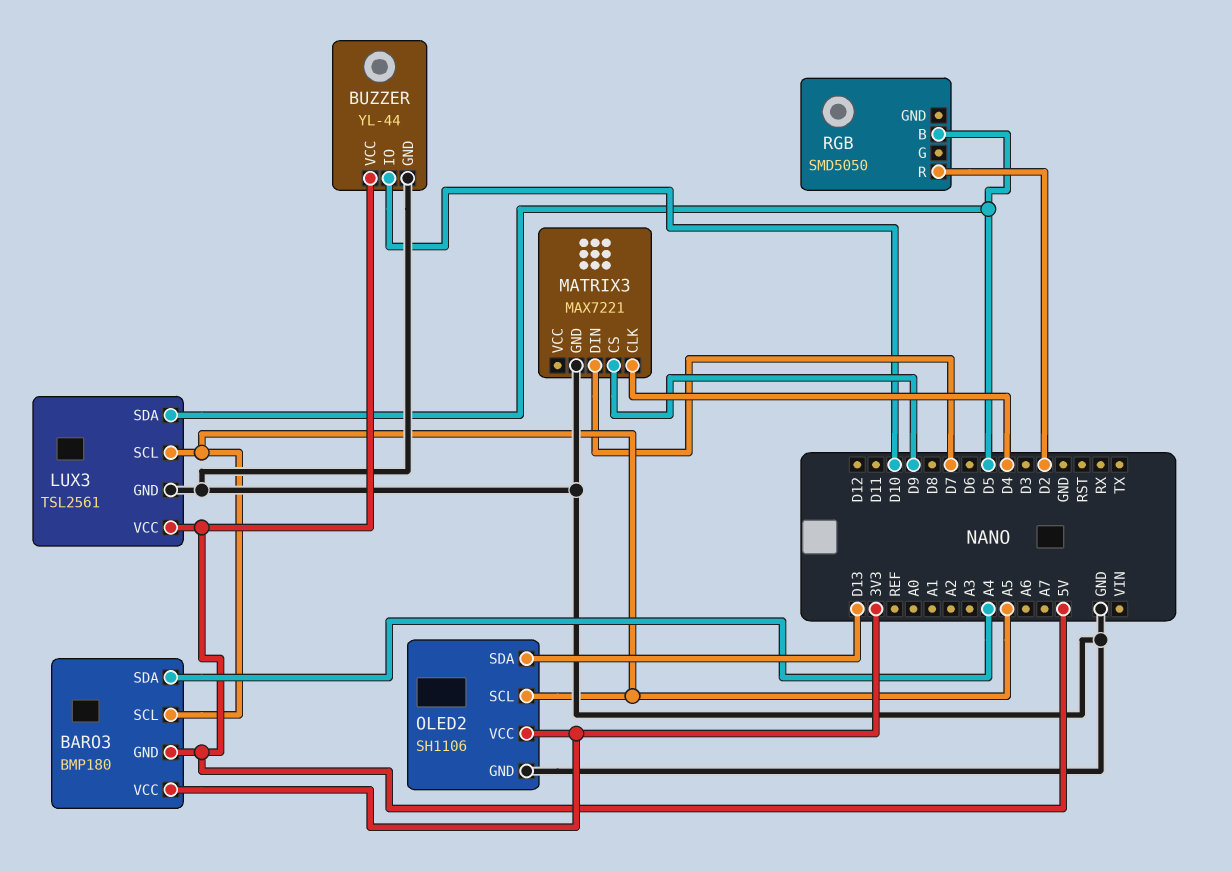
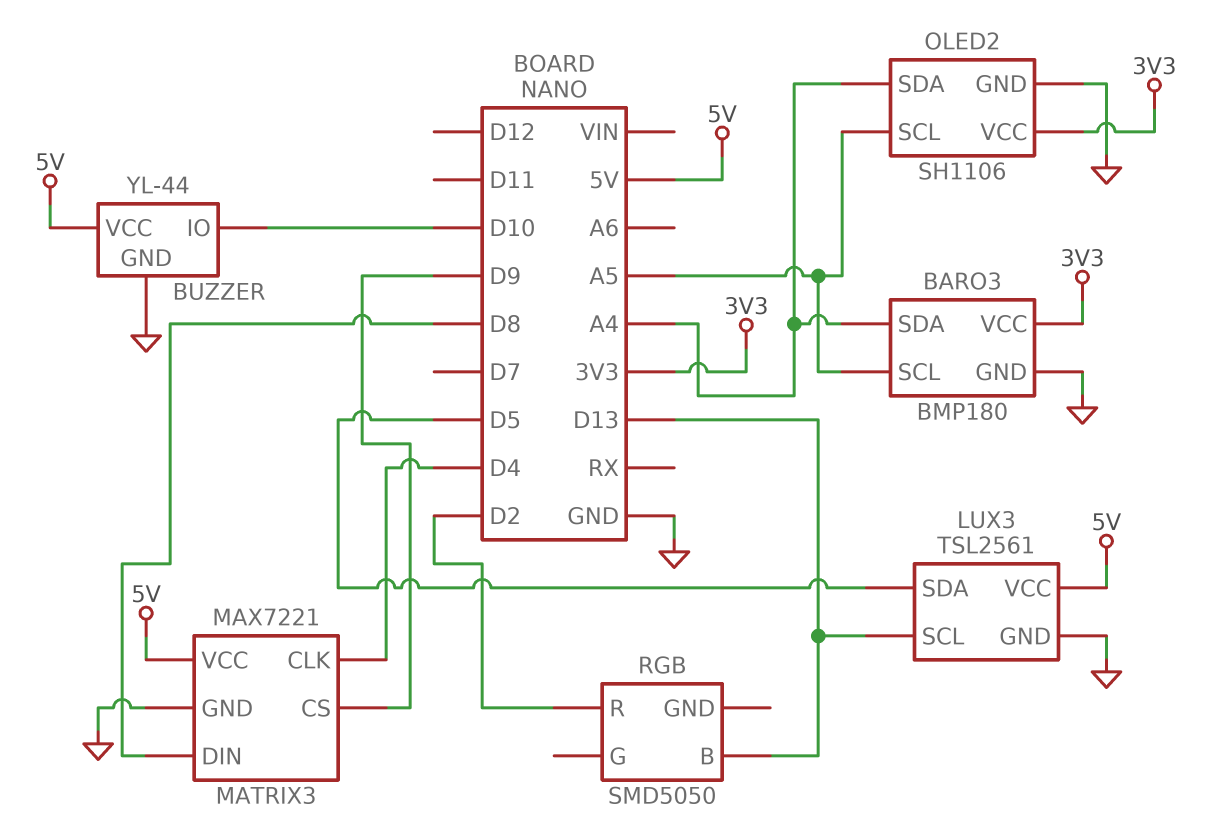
BARO3 pin GND: 5V -> GND
LUX3 pin SCL: A5 -> D13
MATRIX3 pin DIN: D7 -> D8
MATRIX3 pin VCC: none -> 5V
OLED2 pin SDA: D13 -> A4
RGB pin B: D5 -> D13

